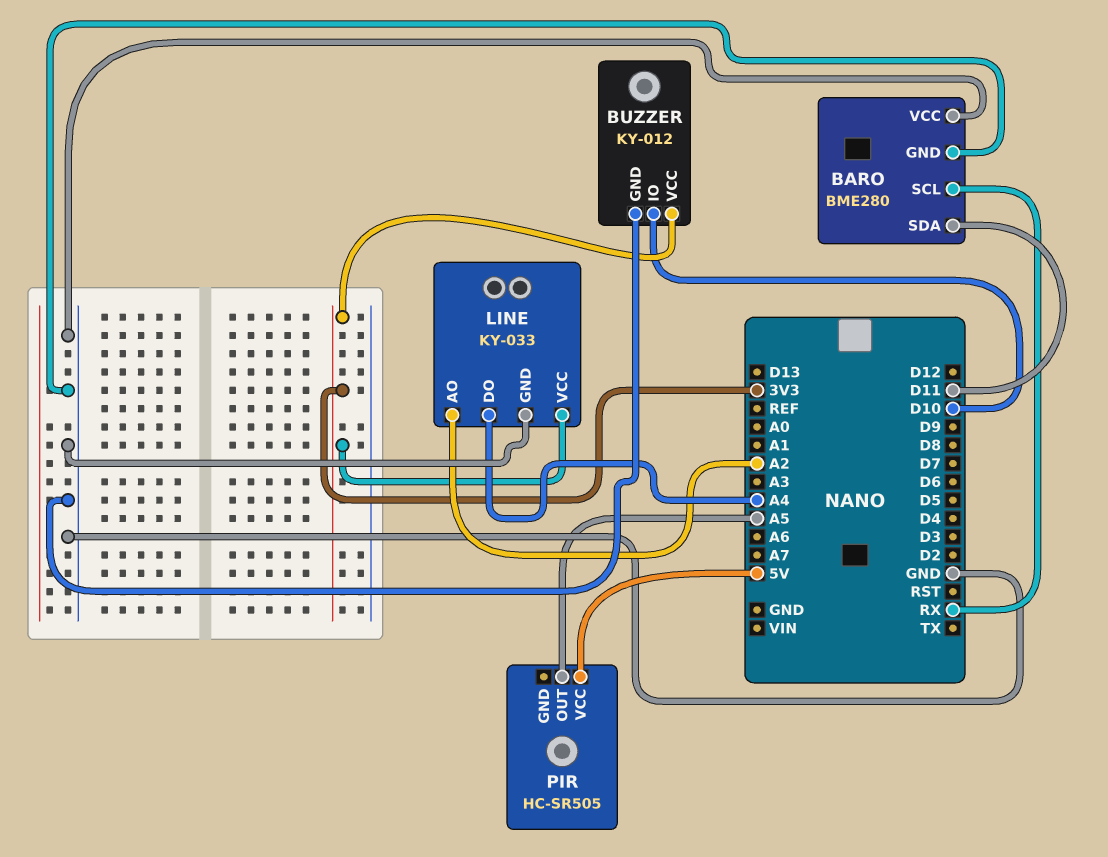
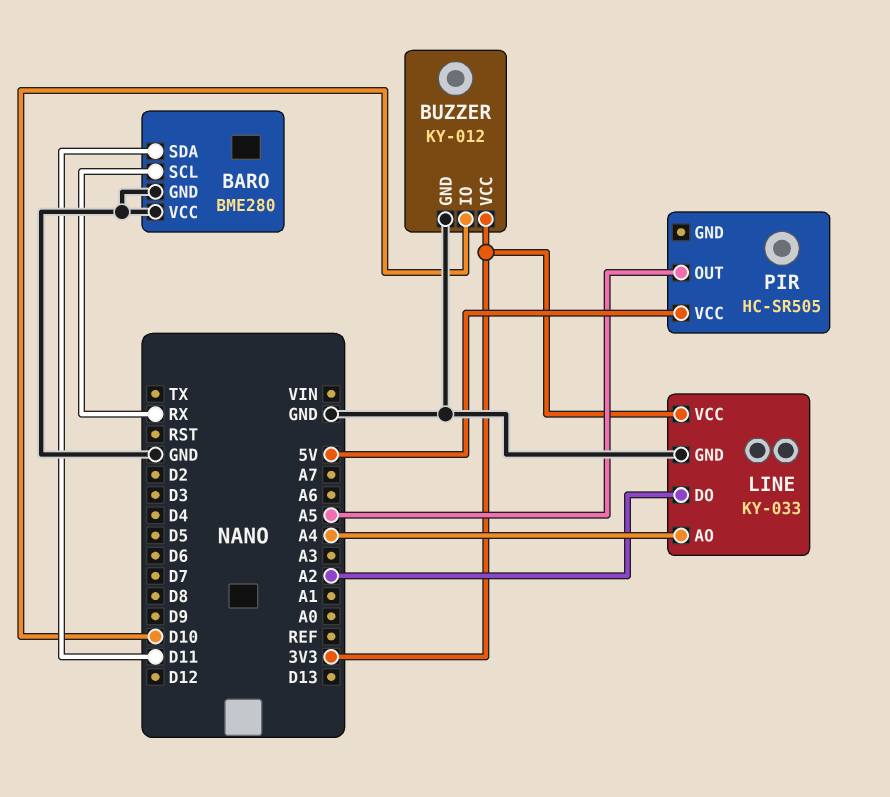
LINE pin AO: A2 -> A4
LINE pin DO: A4 -> A2

